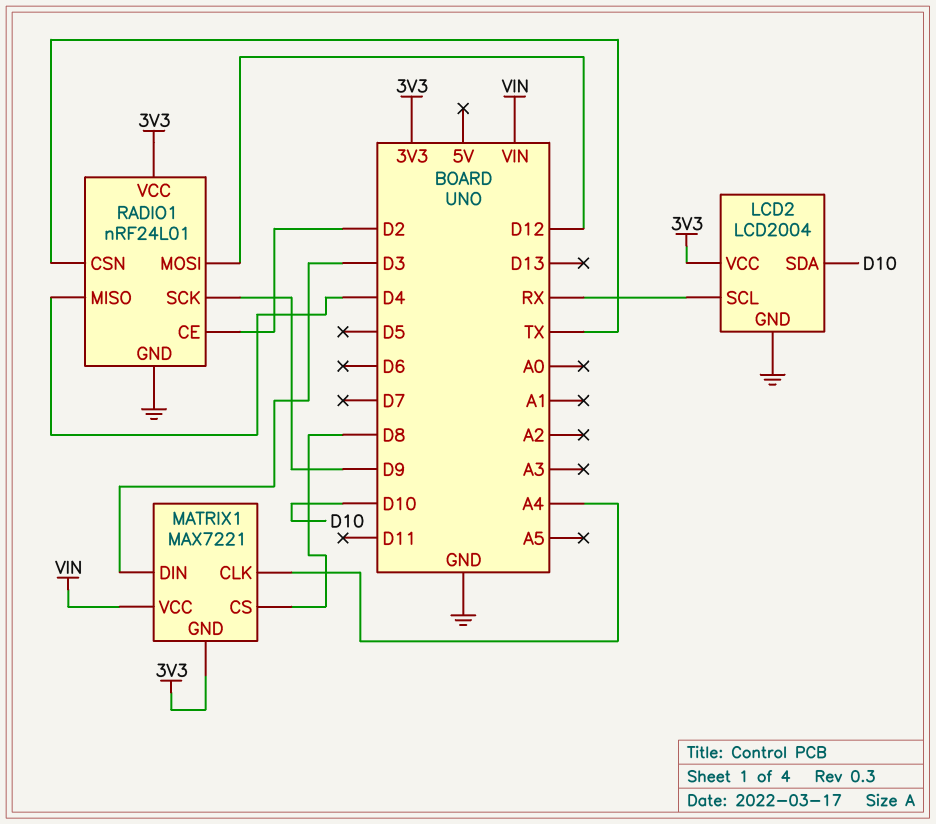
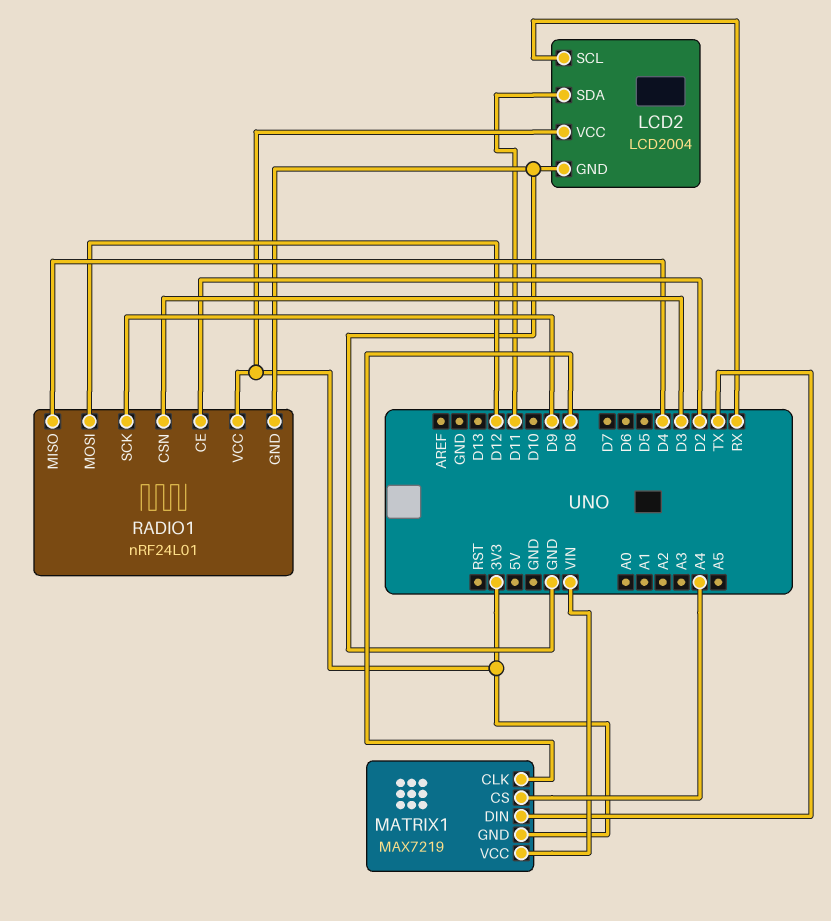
LCD2 pin SDA: D10 -> D11
MATRIX1: MAX7221 -> MAX7219
MATRIX1 pin CLK: A4 -> D8
MATRIX1 pin CS: D8 -> A4
MATRIX1 pin DIN: D3 -> TX
RADIO1 pin CSN: TX -> D3

